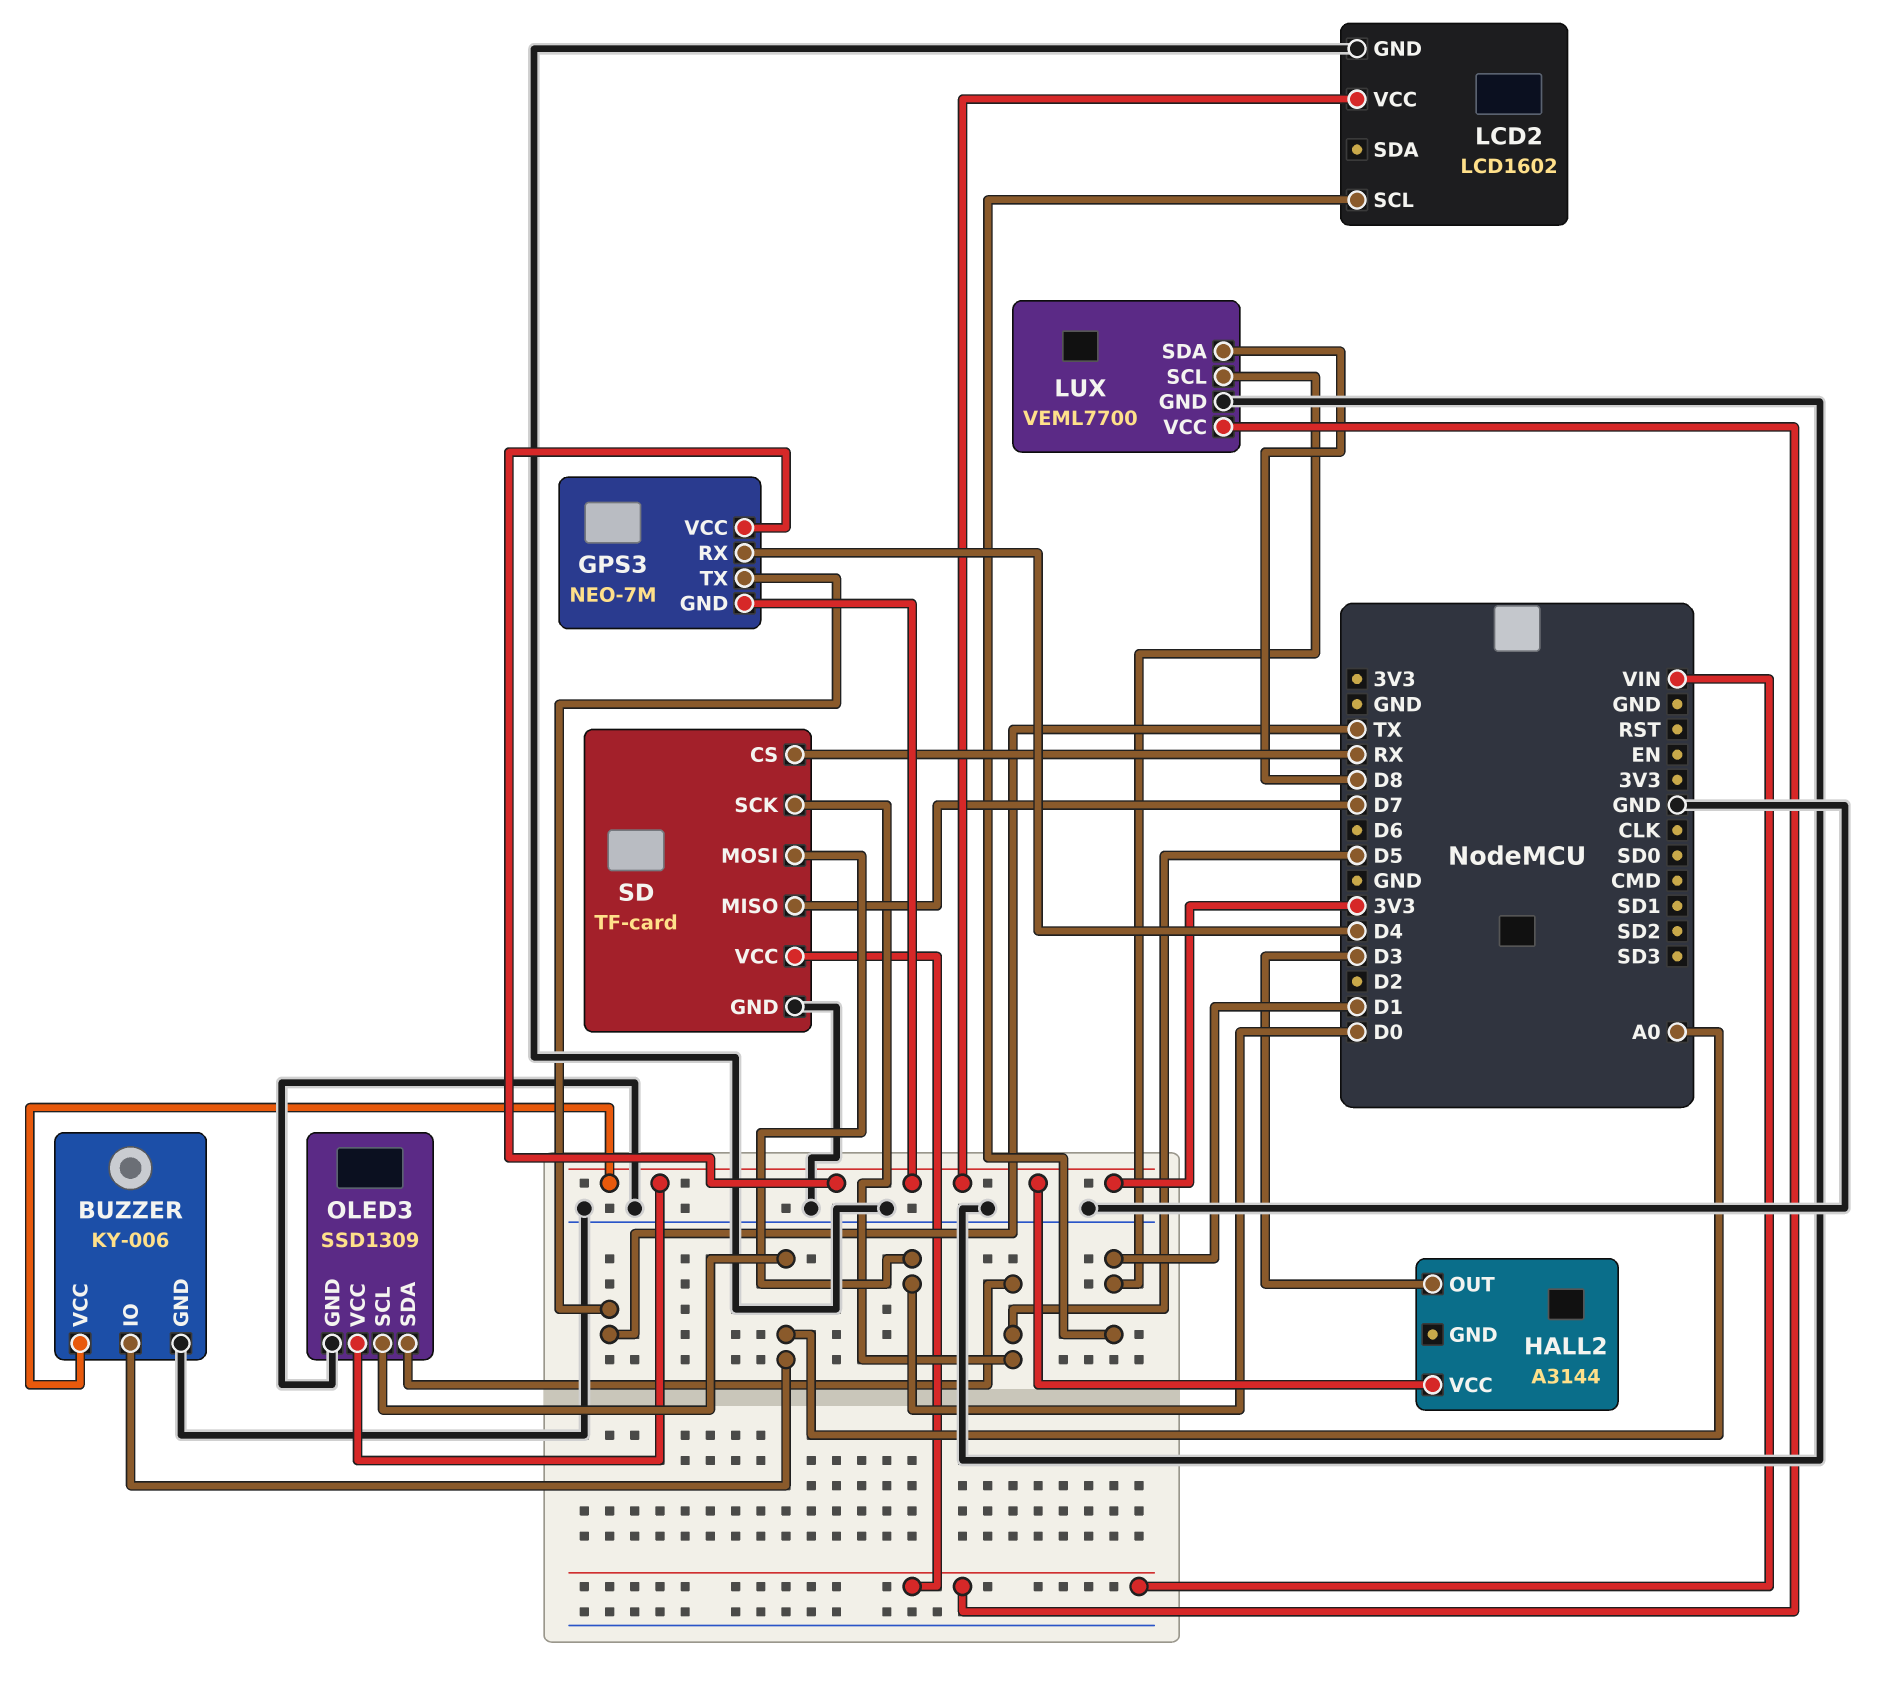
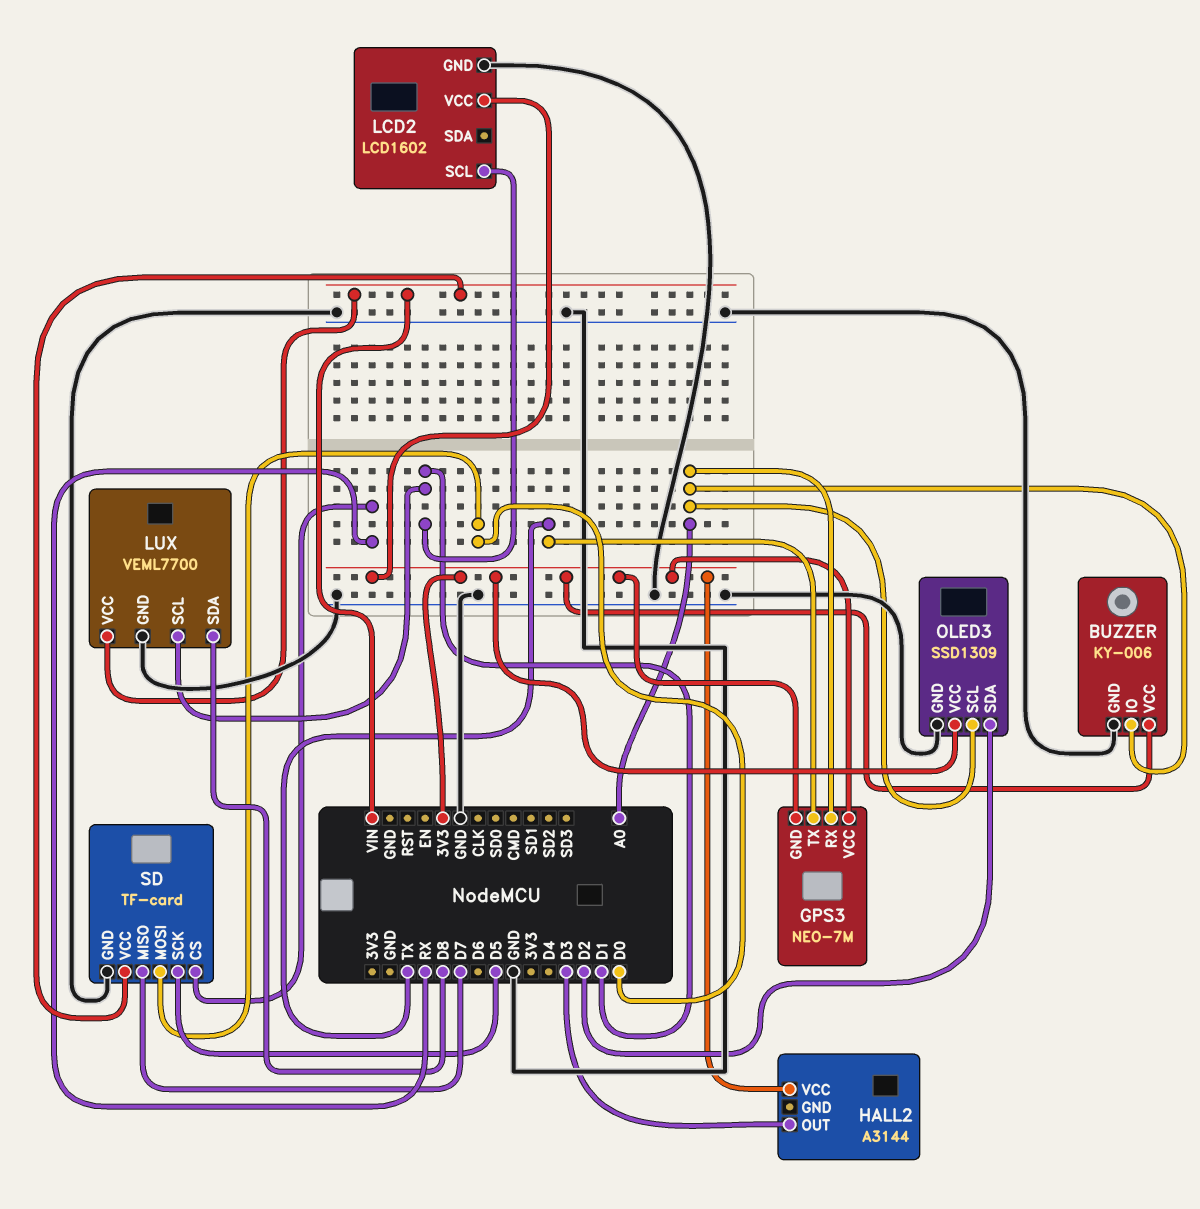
GPS3 pin RX: D4 -> A0
OLED3 pin SDA: D5 -> D2

